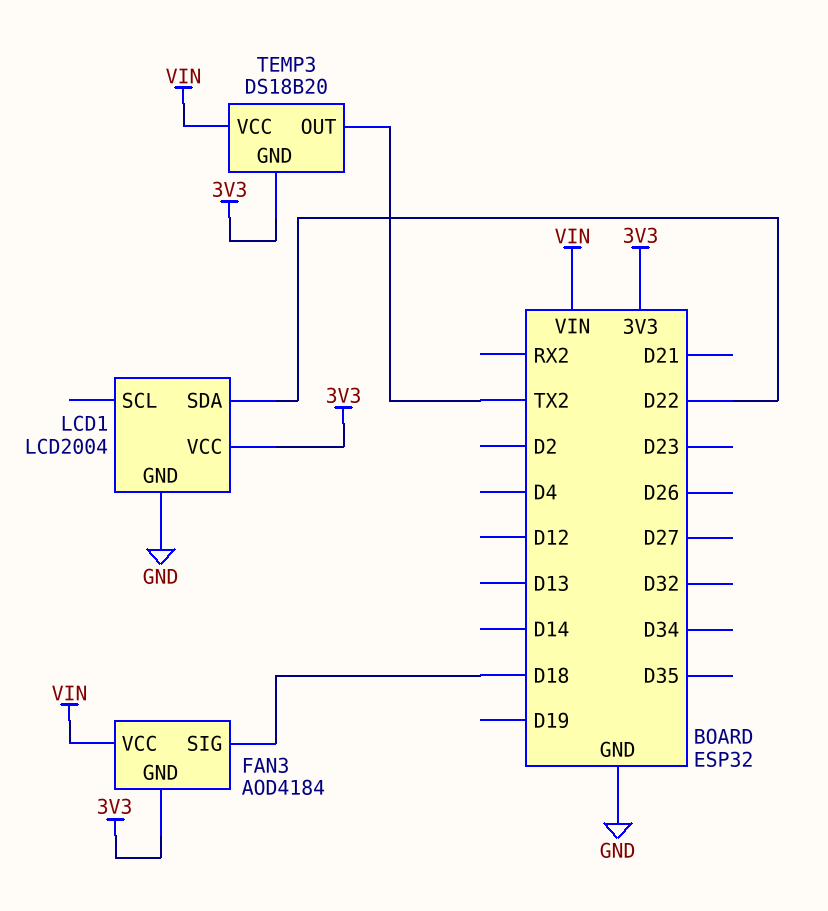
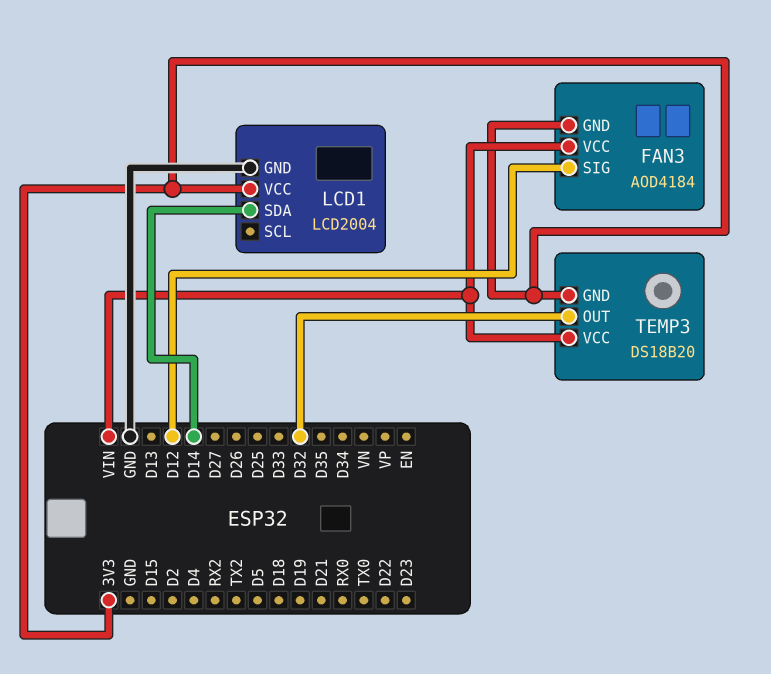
FAN3 pin SIG: D18 -> D12
LCD1 pin SDA: D22 -> D14
TEMP3 pin OUT: TX2 -> D32

